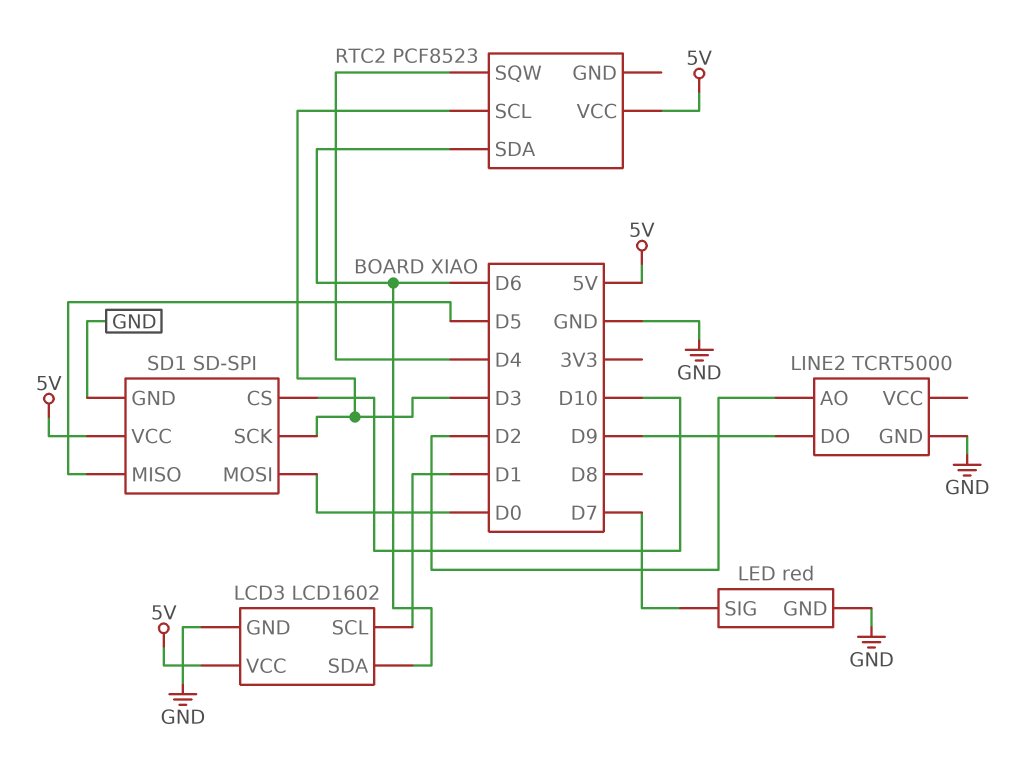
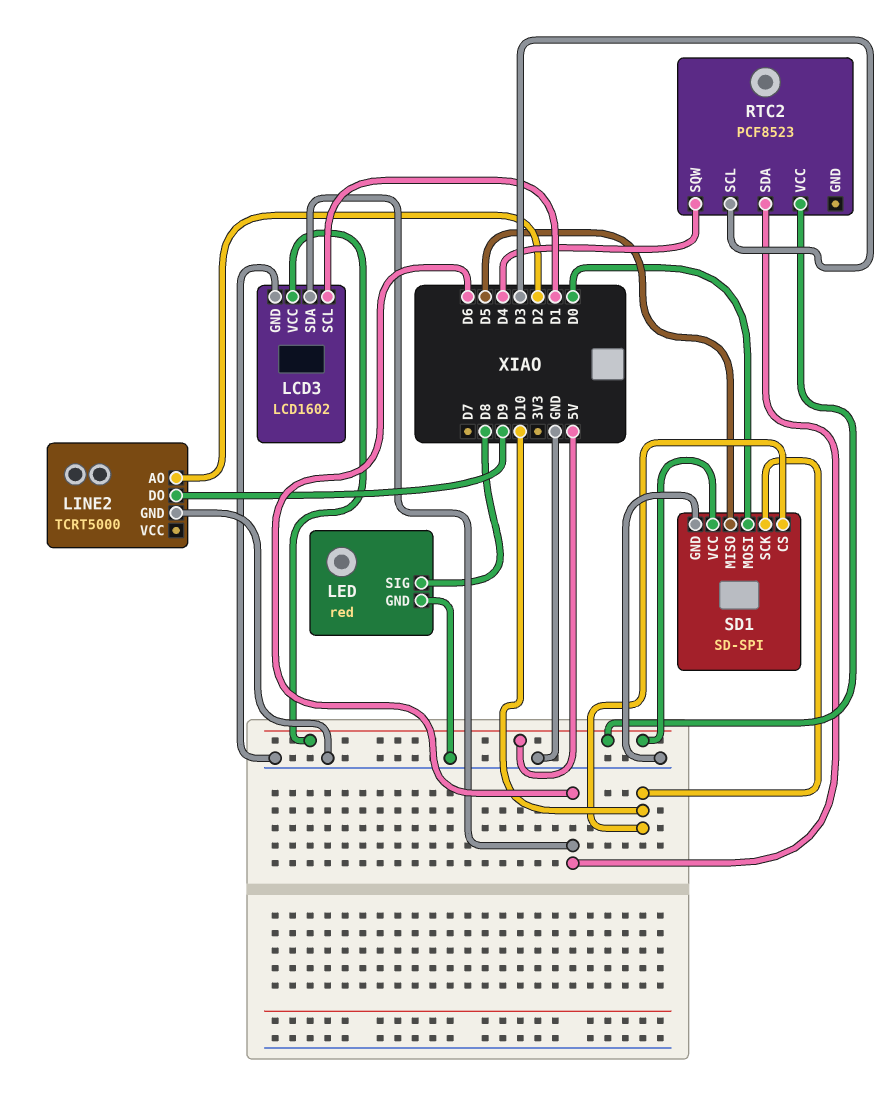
LED pin SIG: D7 -> D8
SD1 pin SCK: D3 -> D10

